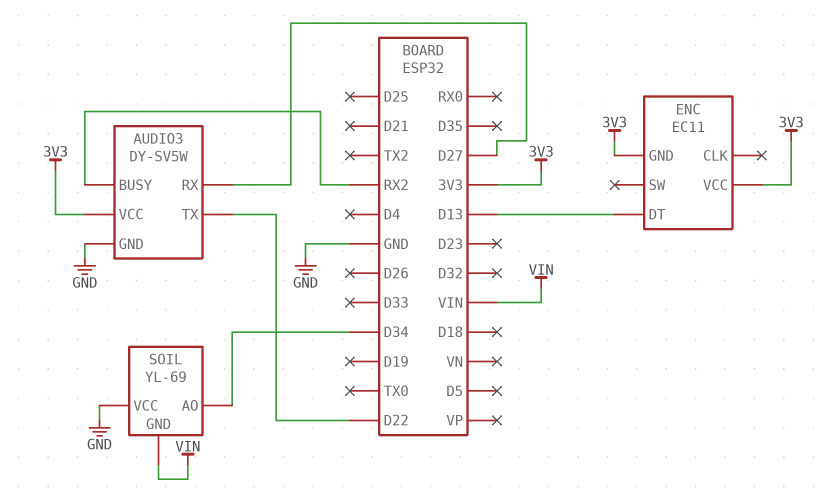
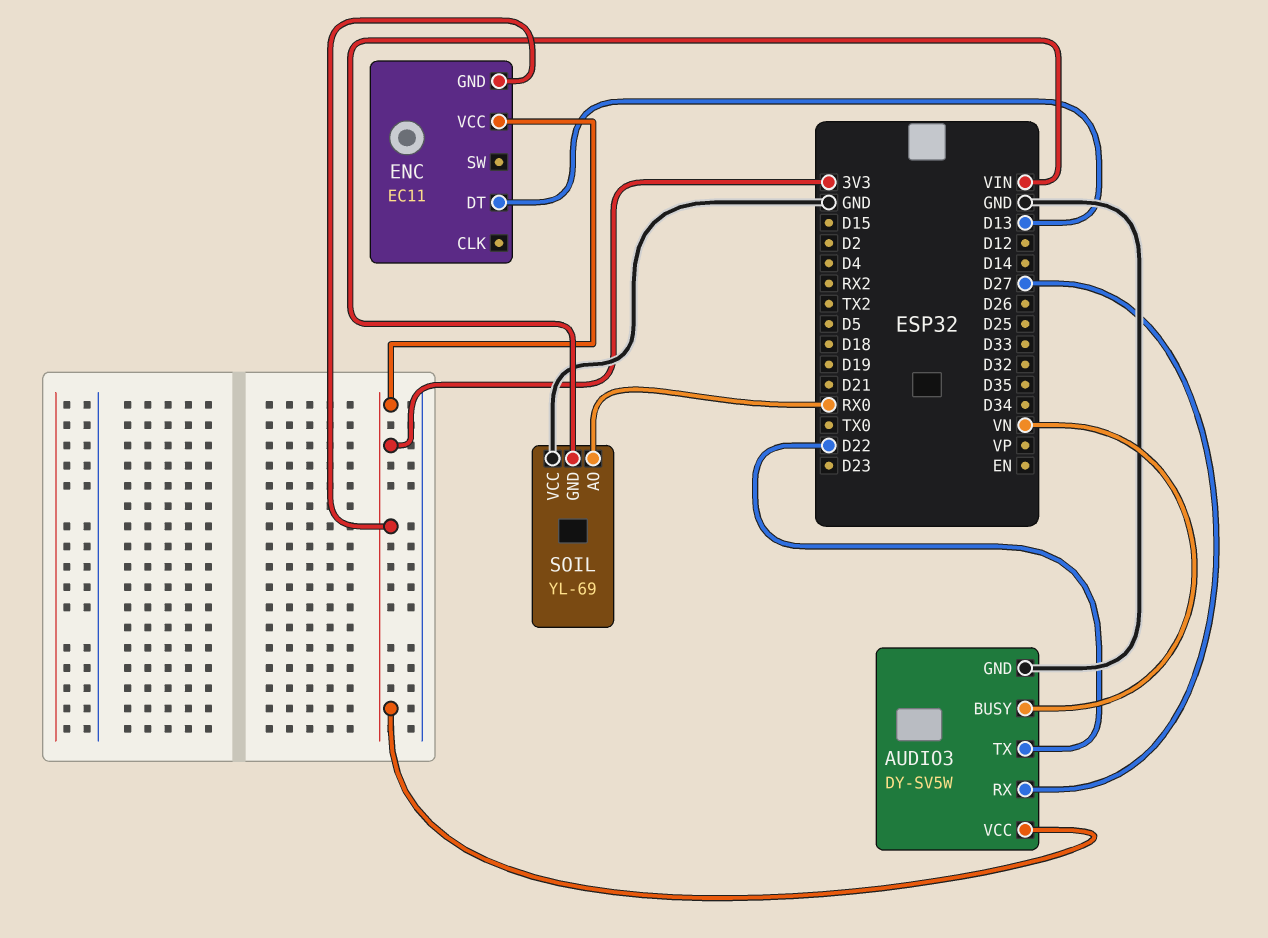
AUDIO3 pin BUSY: RX2 -> VN
SOIL pin AO: D34 -> RX0

